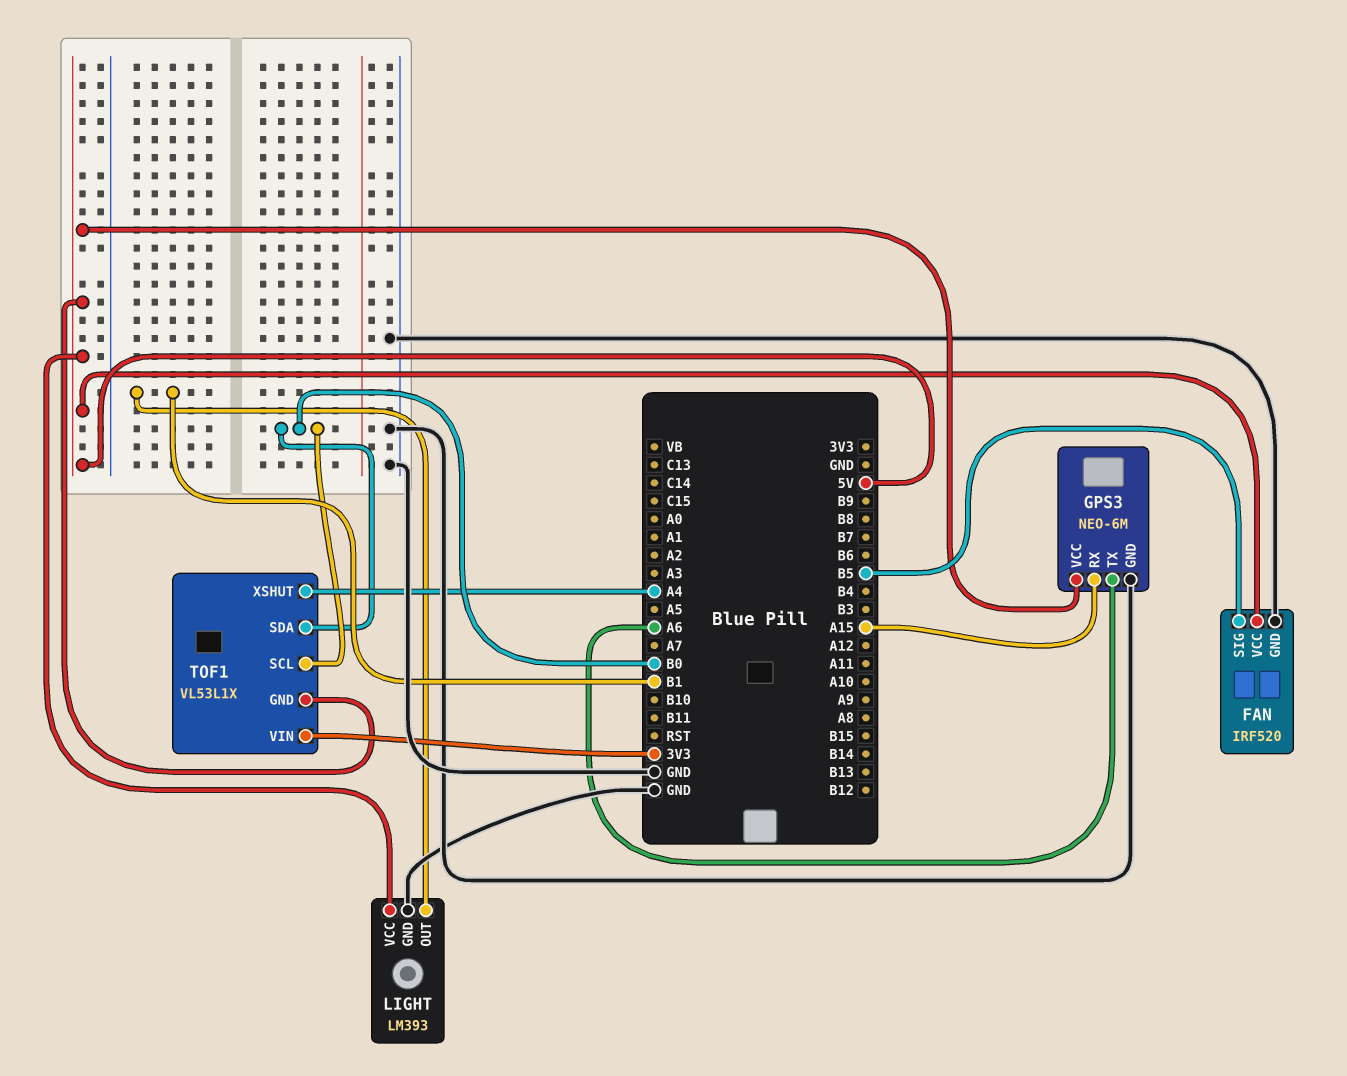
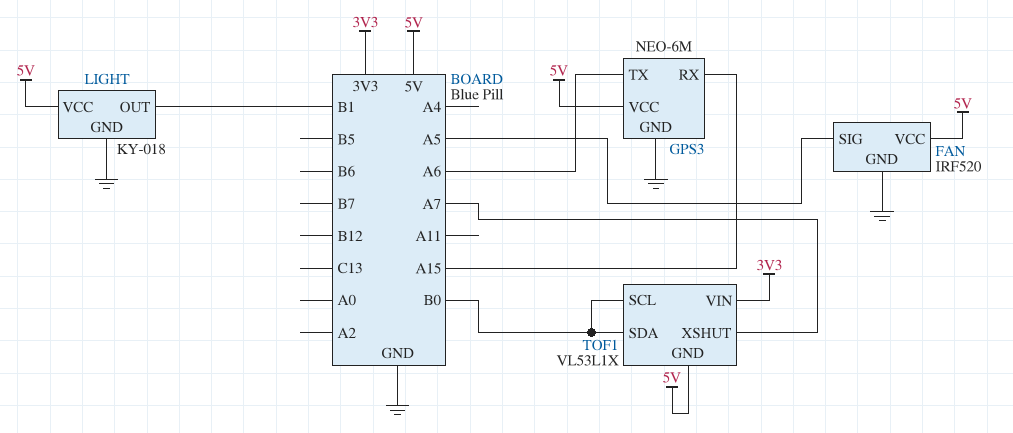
FAN pin SIG: B5 -> A5
LIGHT: LM393 -> KY-018
TOF1 pin XSHUT: A4 -> A7

